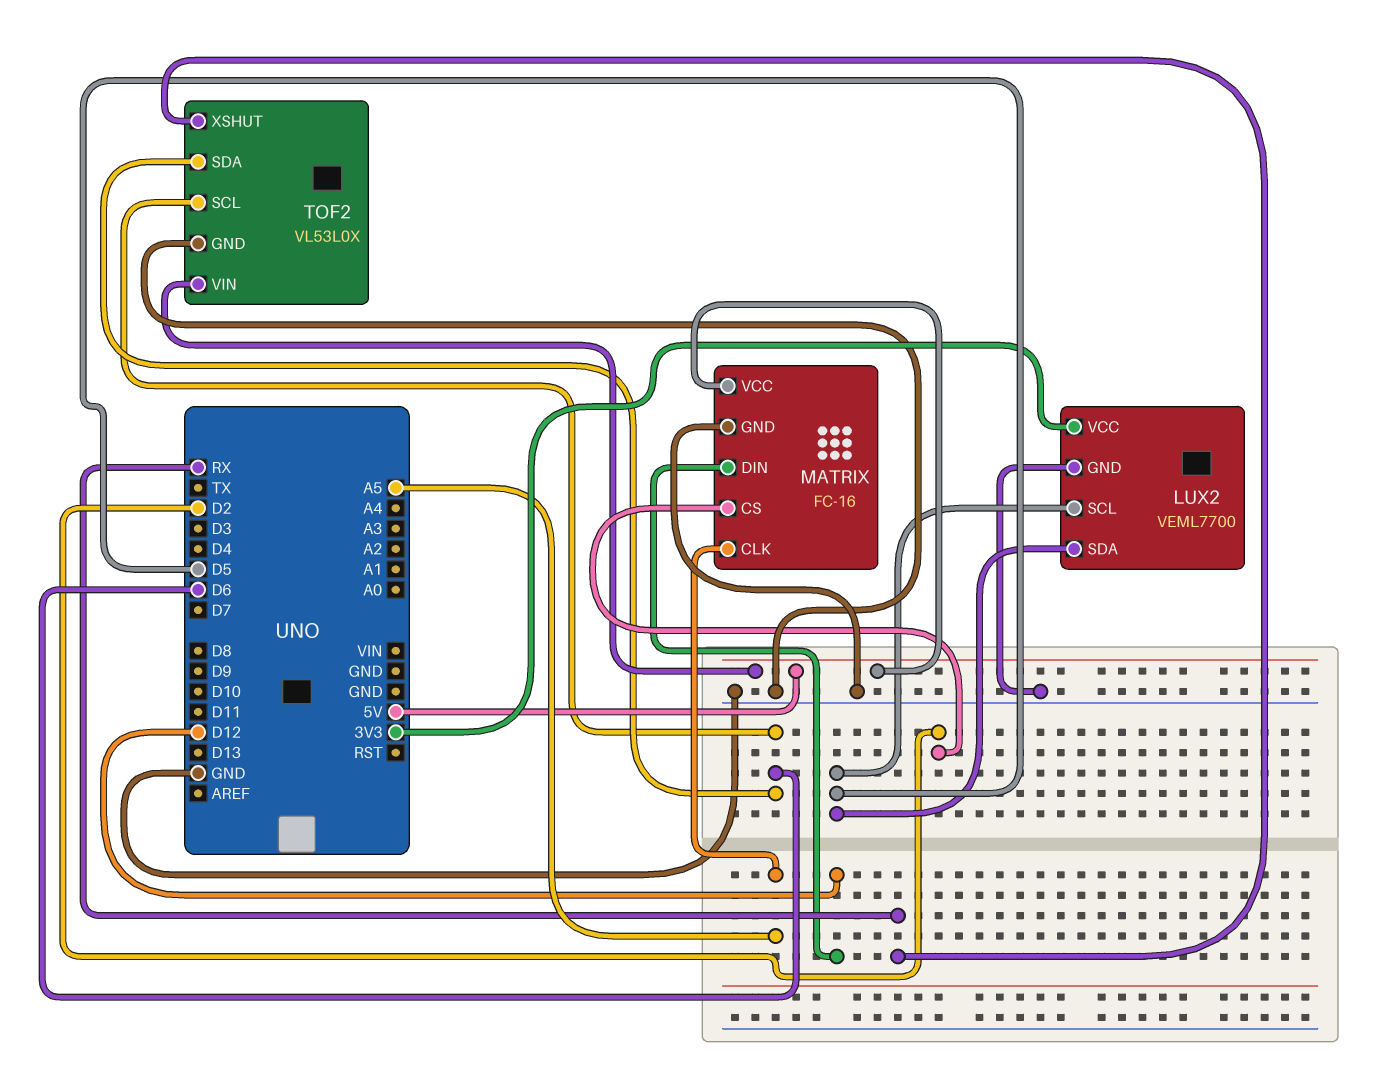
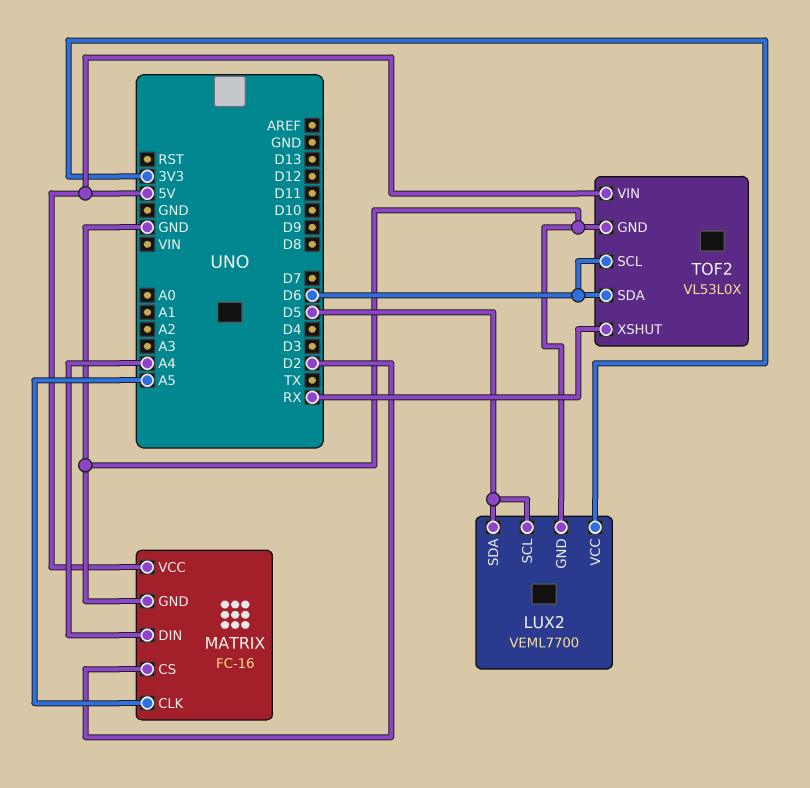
MATRIX pin DIN: D12 -> A4

